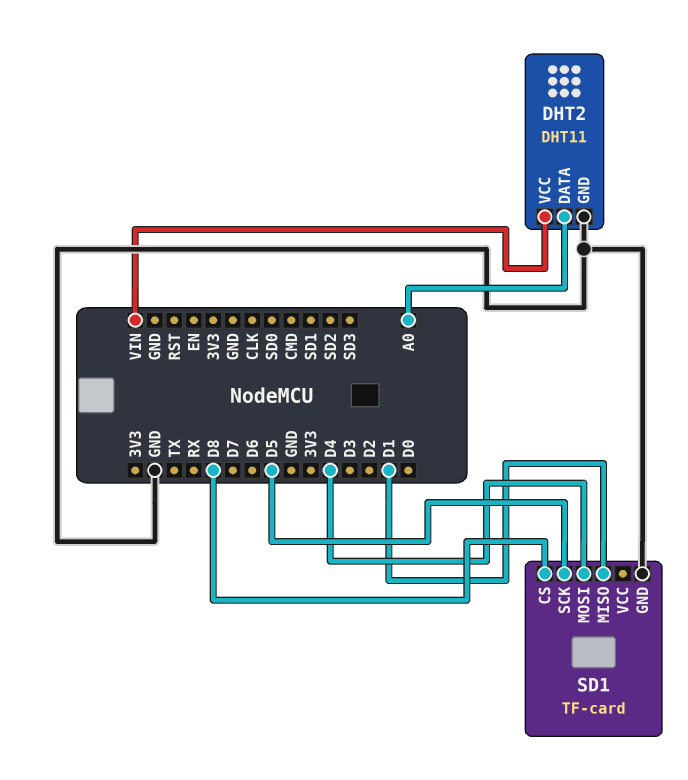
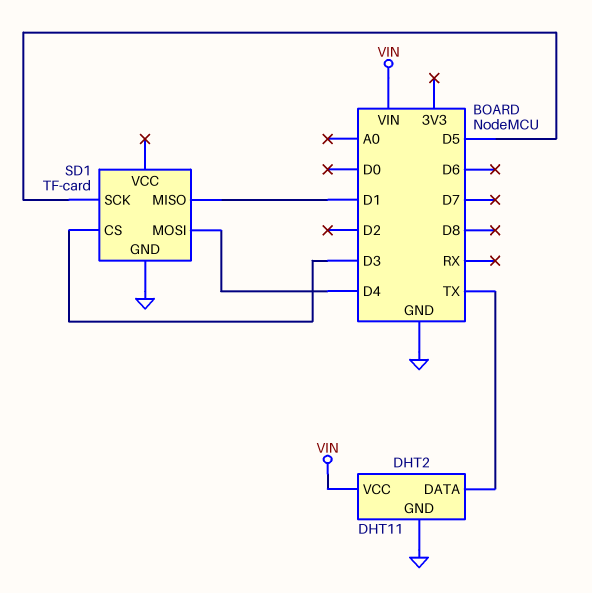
DHT2 pin DATA: A0 -> TX
SD1 pin CS: D8 -> D3

